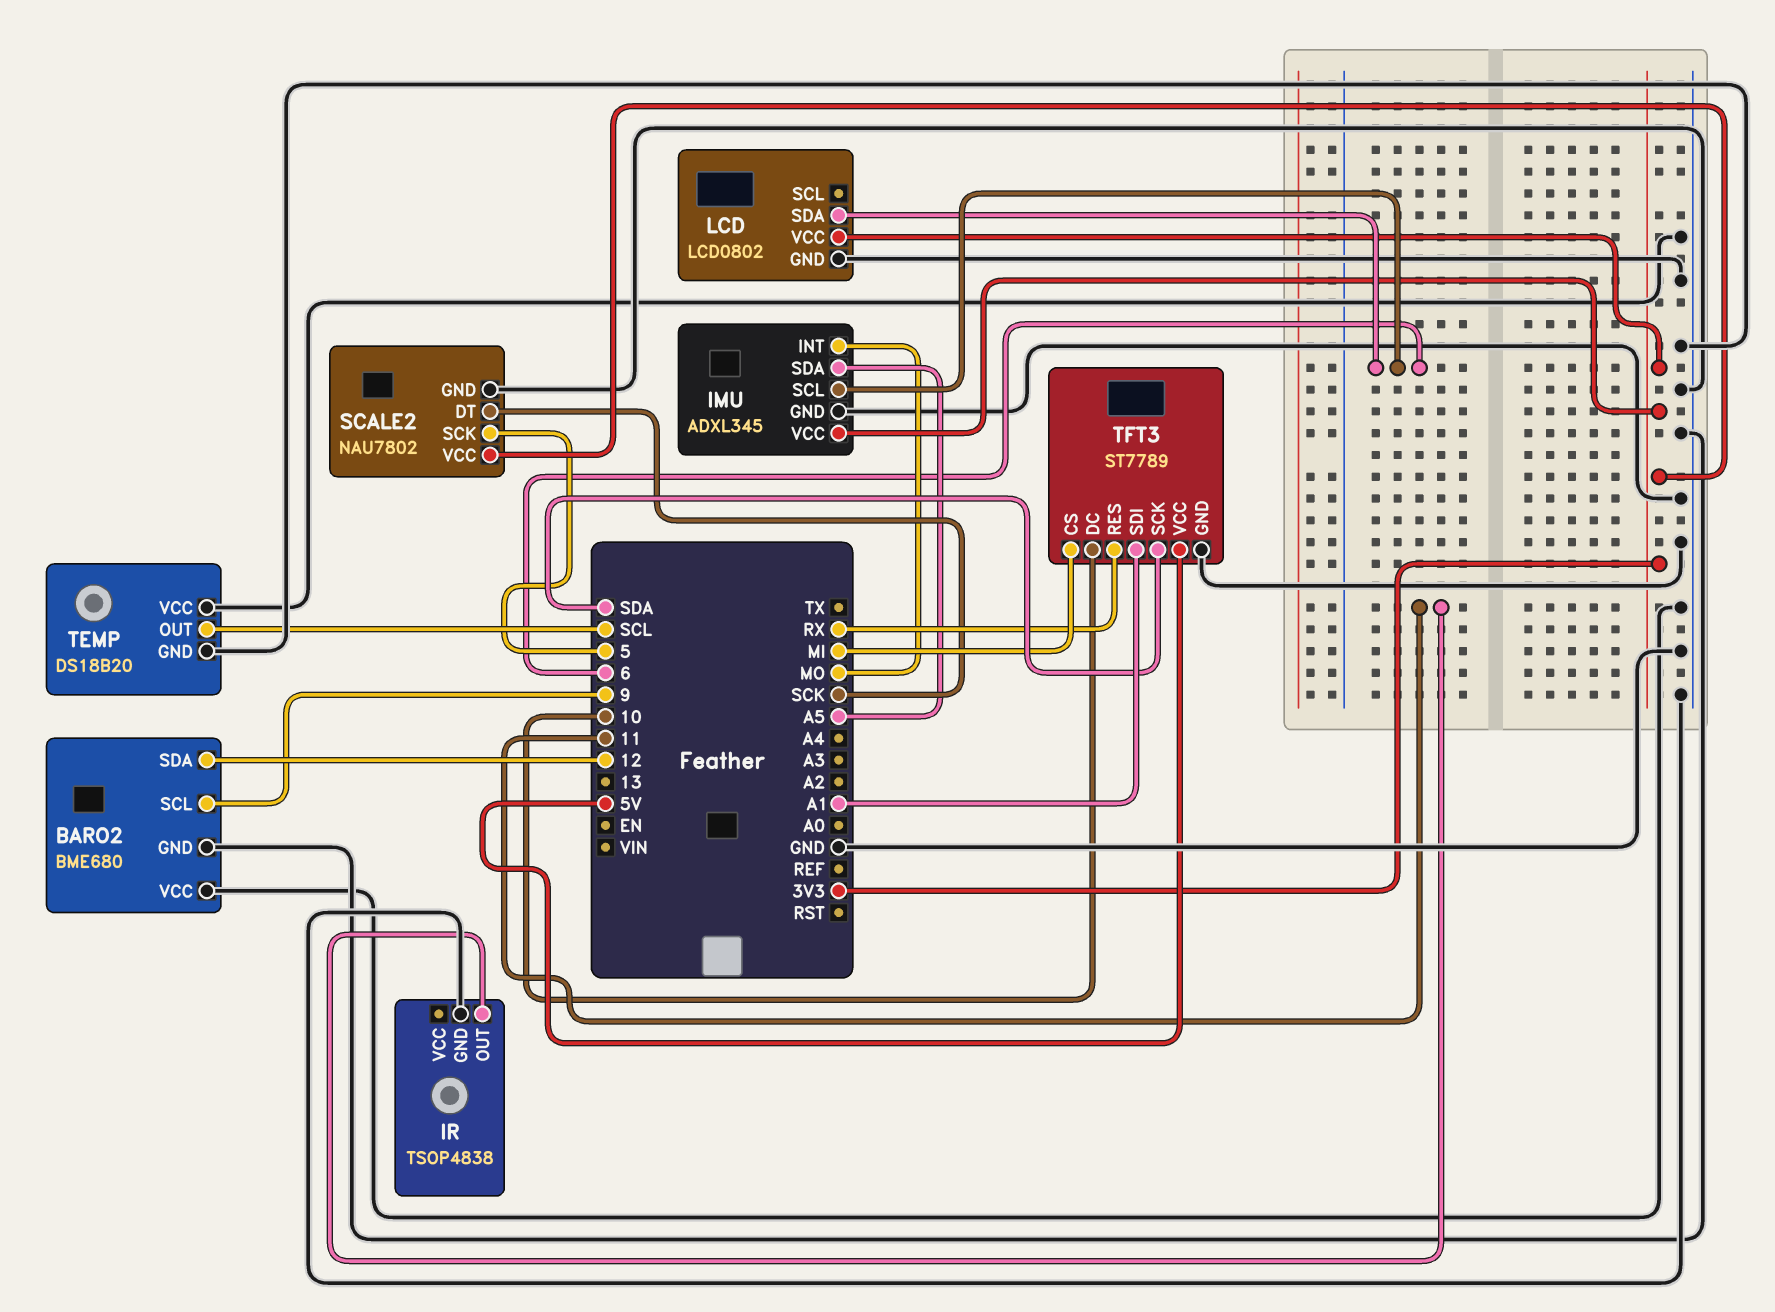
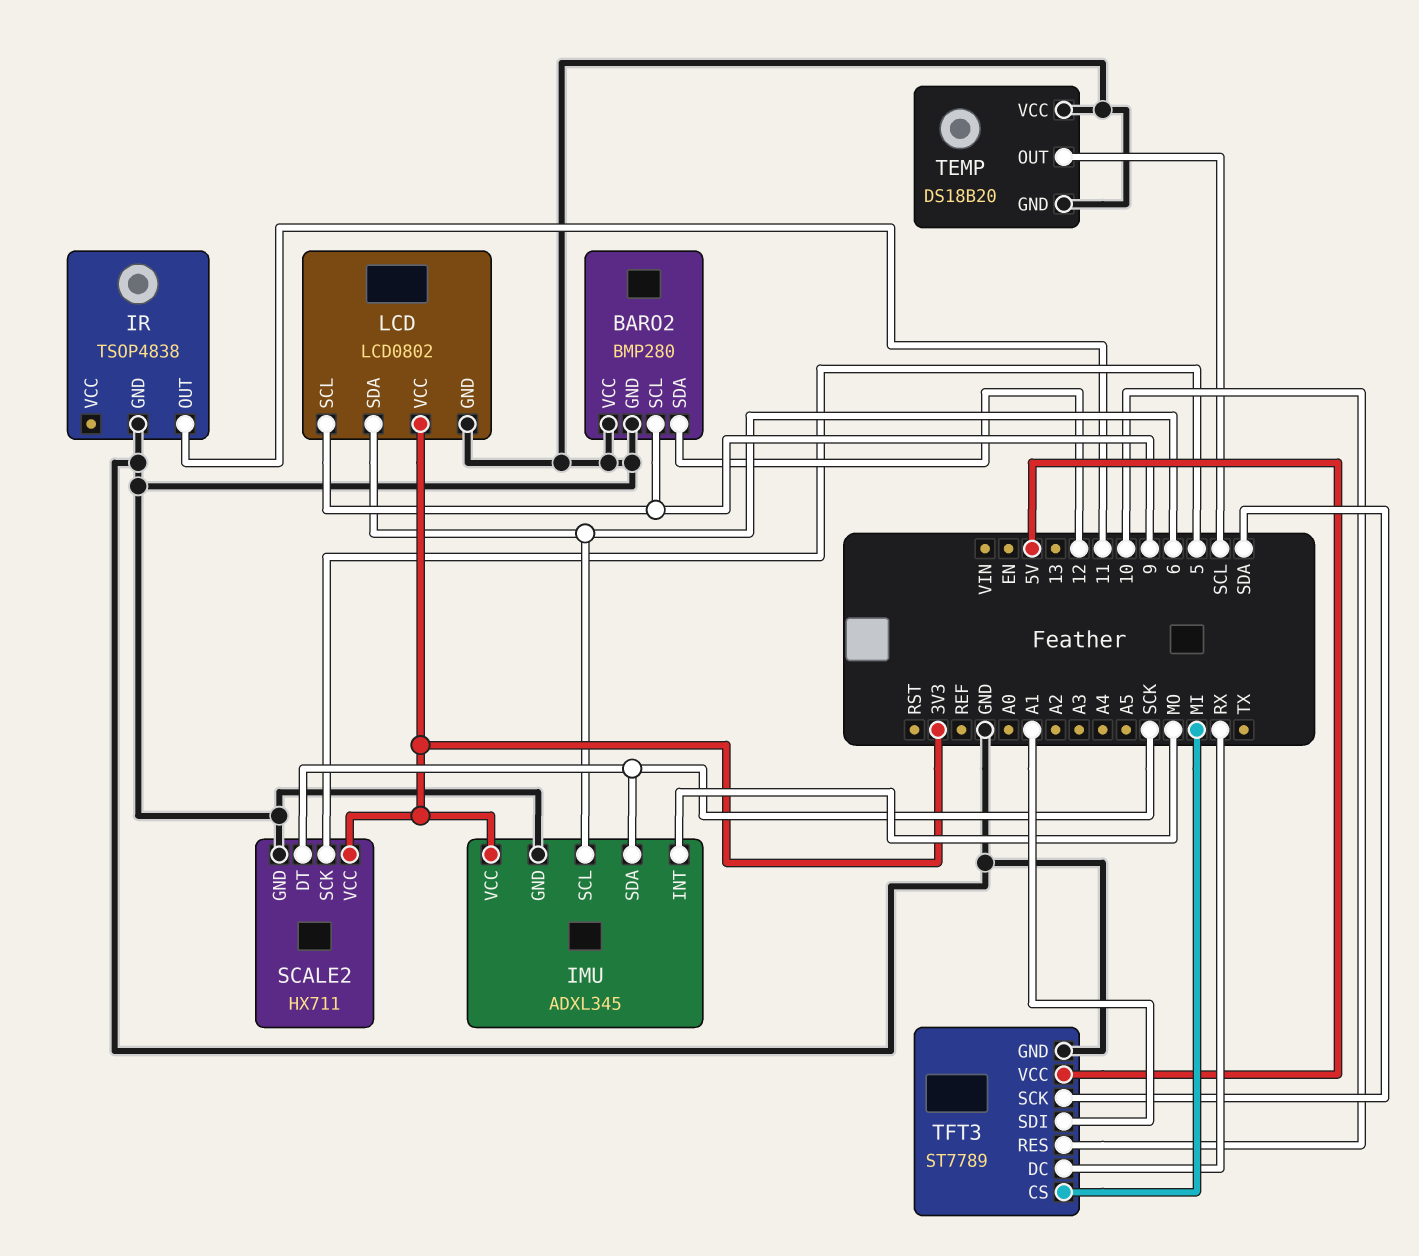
BARO2: BME680 -> BMP280
IMU pin SDA: A5 -> SCK
LCD pin SCL: none -> 9
SCALE2: NAU7802 -> HX711
TFT3 pin DC: 10 -> RX
TFT3 pin RES: RX -> 10

